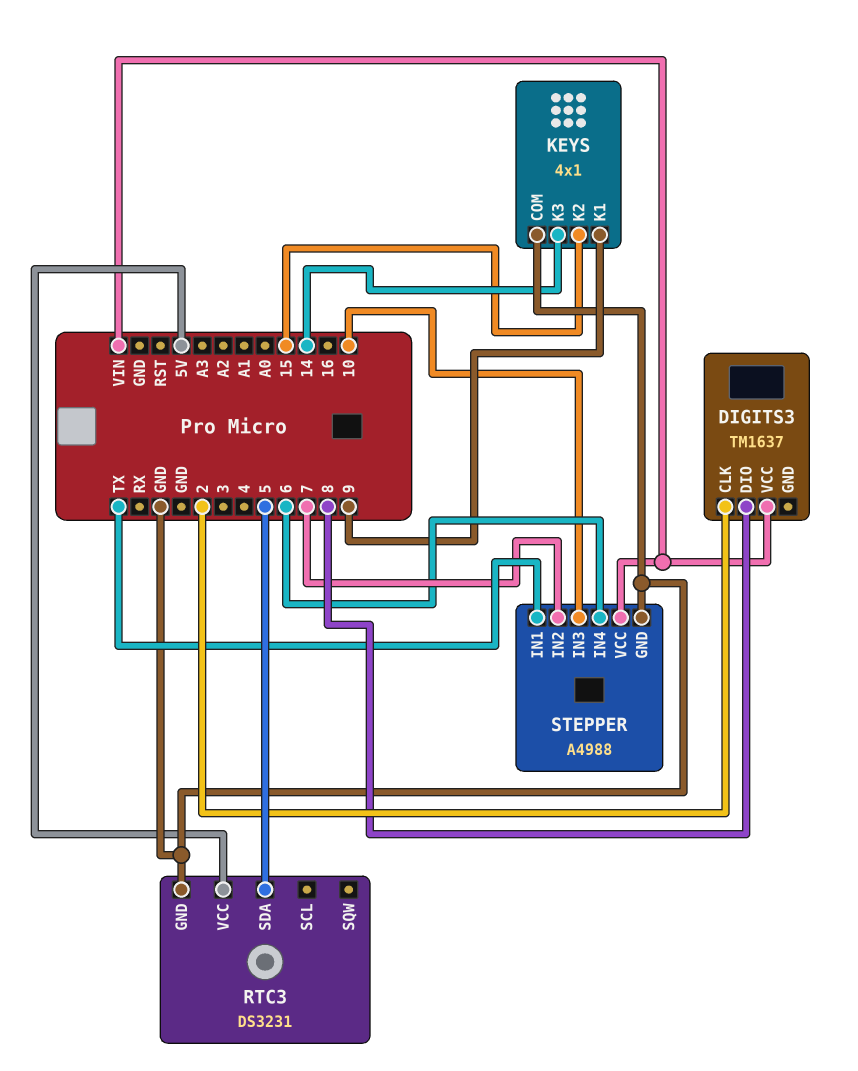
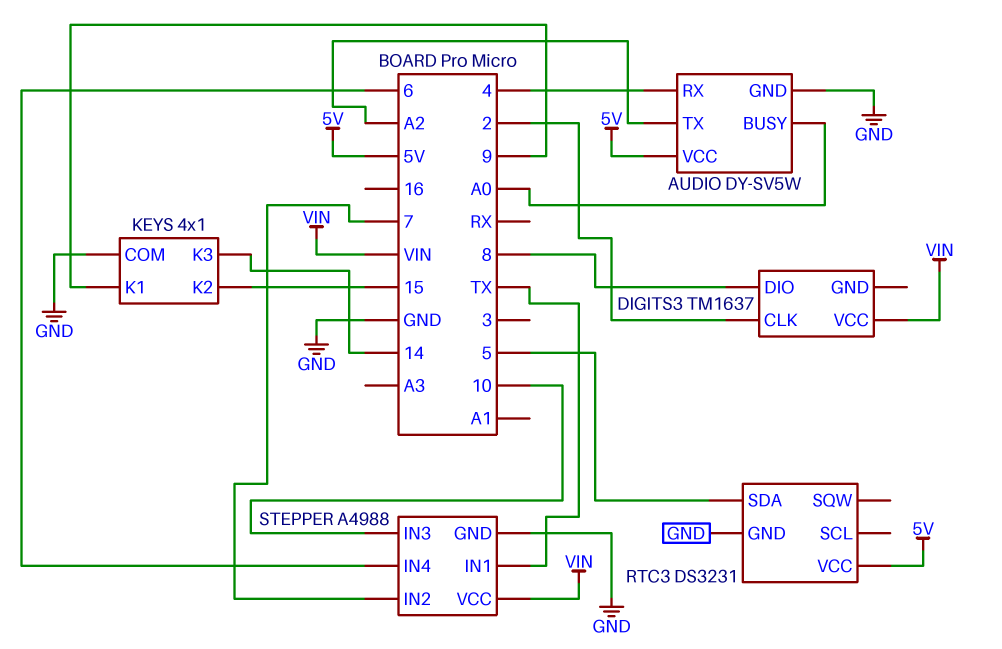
AUDIO: none -> DY-SV5W
AUDIO pin BUSY: none -> A0
AUDIO pin GND: none -> GND
AUDIO pin RX: none -> 4
AUDIO pin TX: none -> A2
AUDIO pin VCC: none -> 5V

